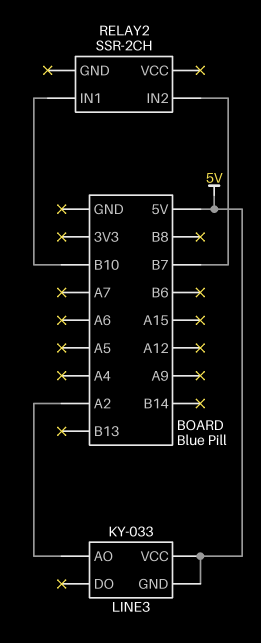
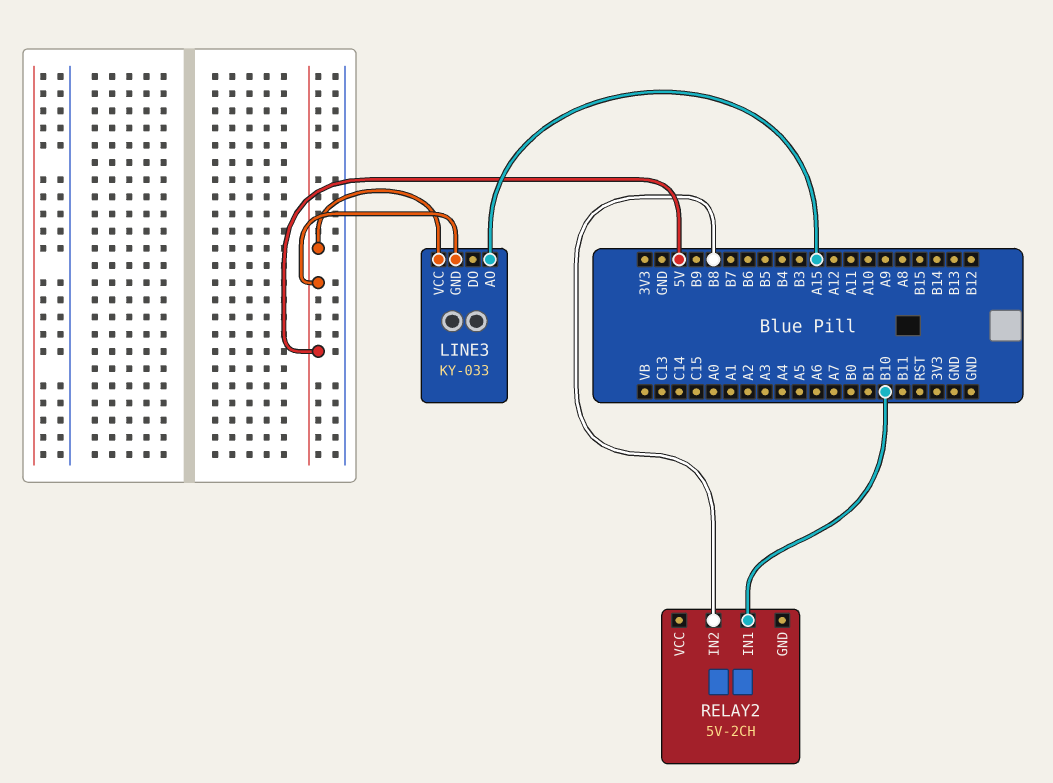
LINE3 pin AO: A2 -> A15
RELAY2: SSR-2CH -> 5V-2CH
RELAY2 pin IN2: B7 -> B8

